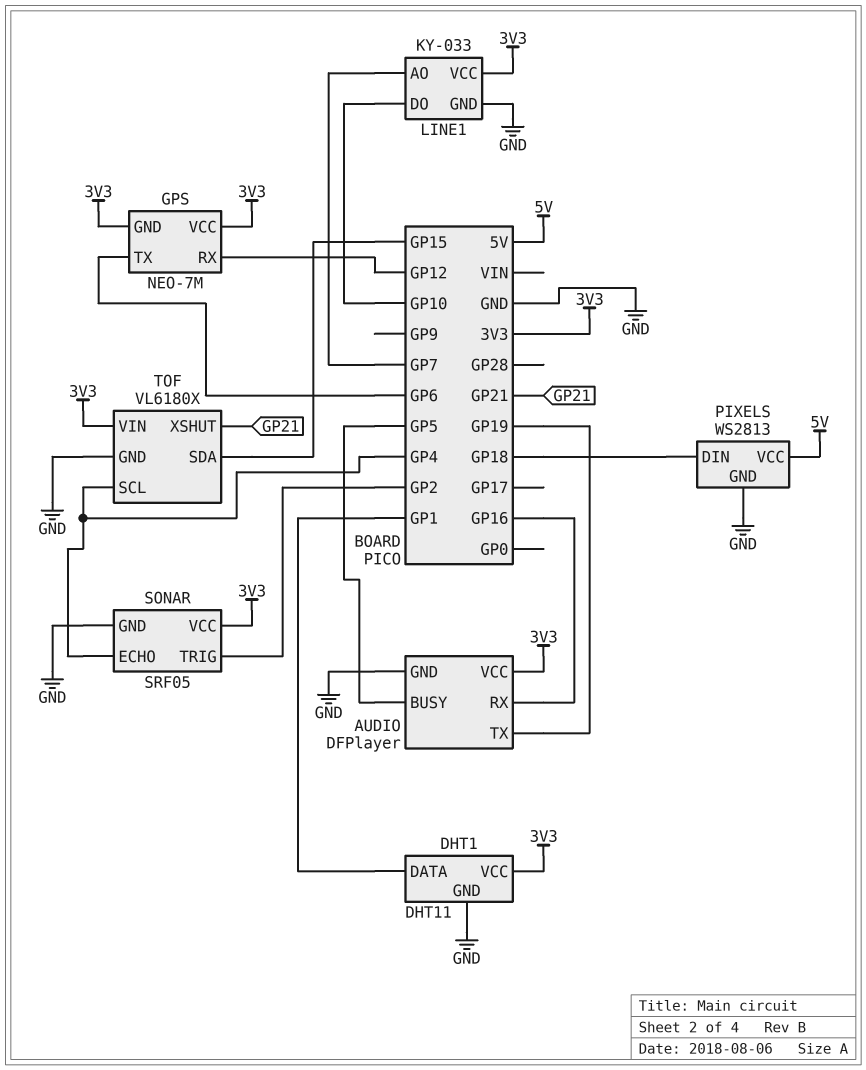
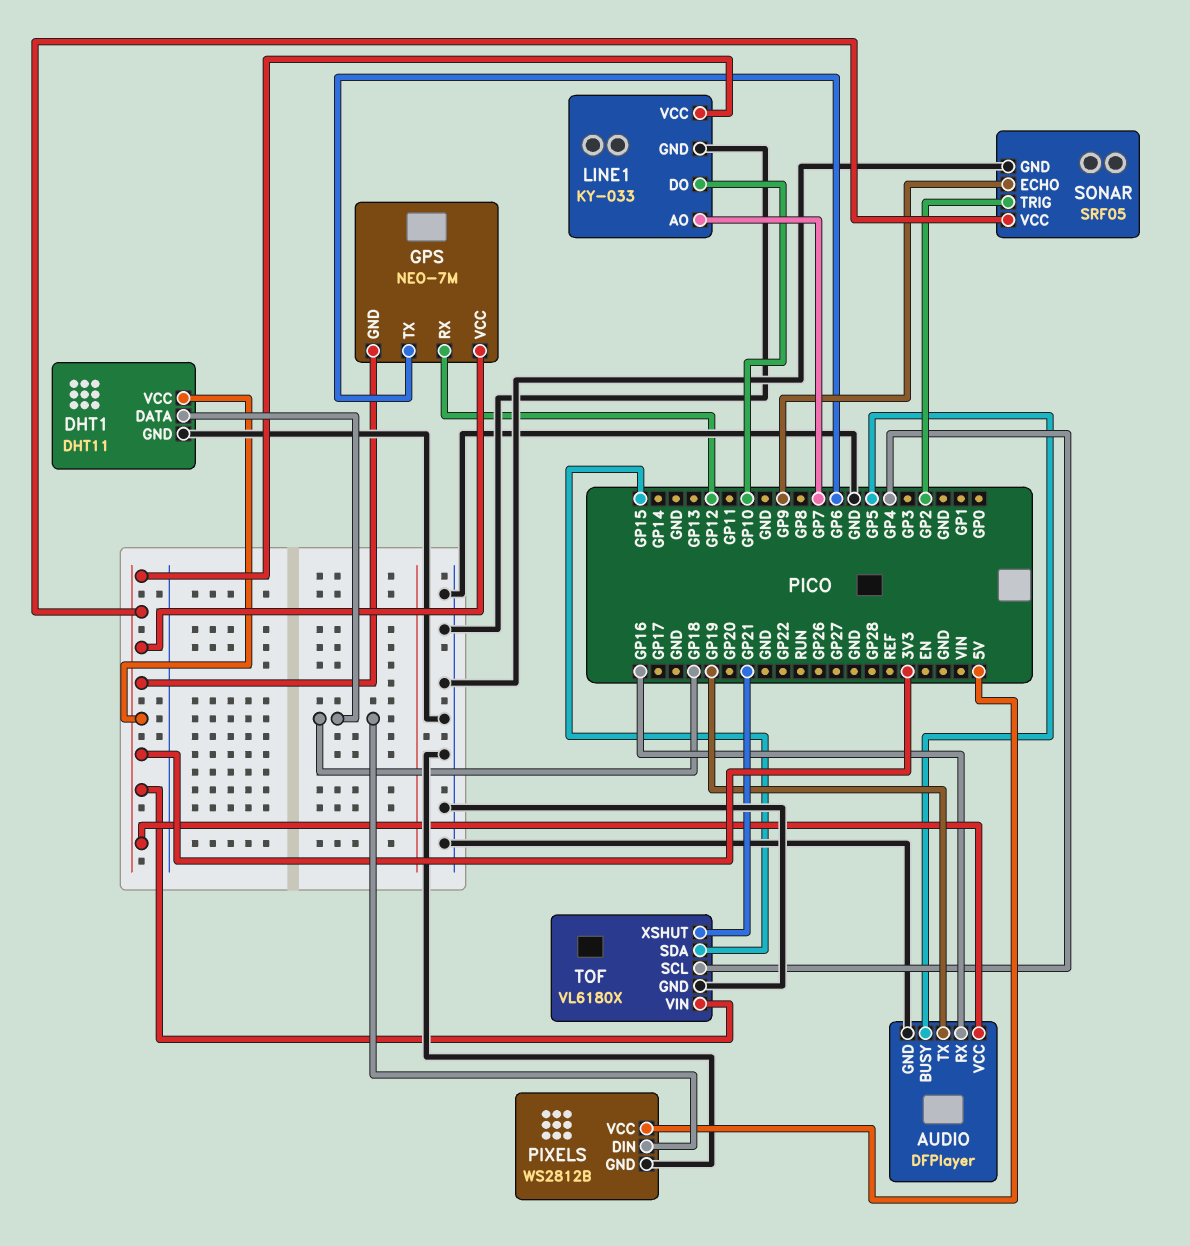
DHT1 pin DATA: GP1 -> GP18
PIXELS: WS2813 -> WS2812B
SONAR pin ECHO: GP4 -> GP9

